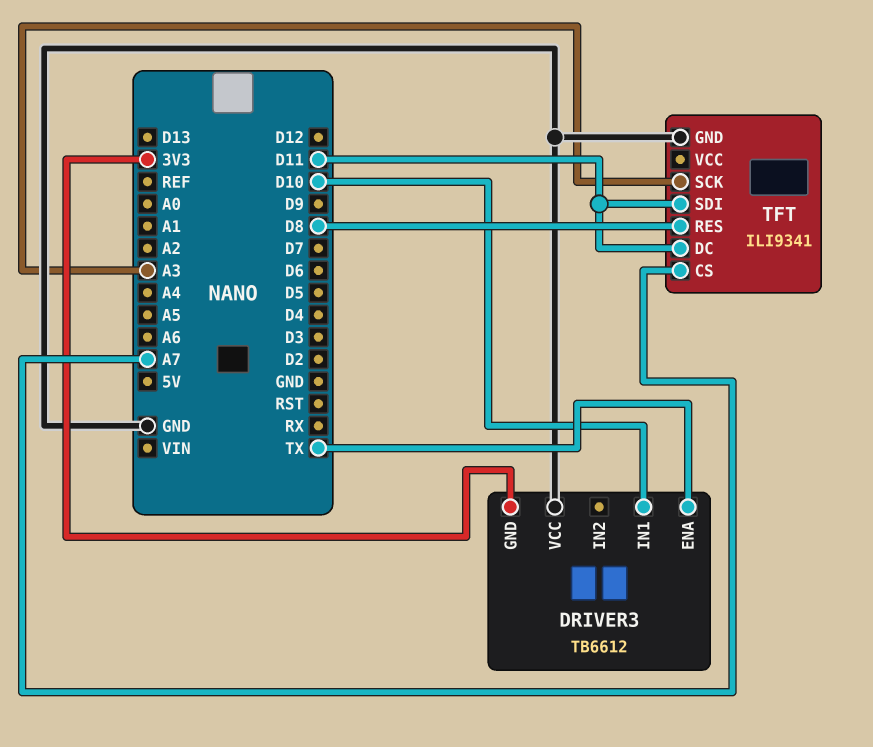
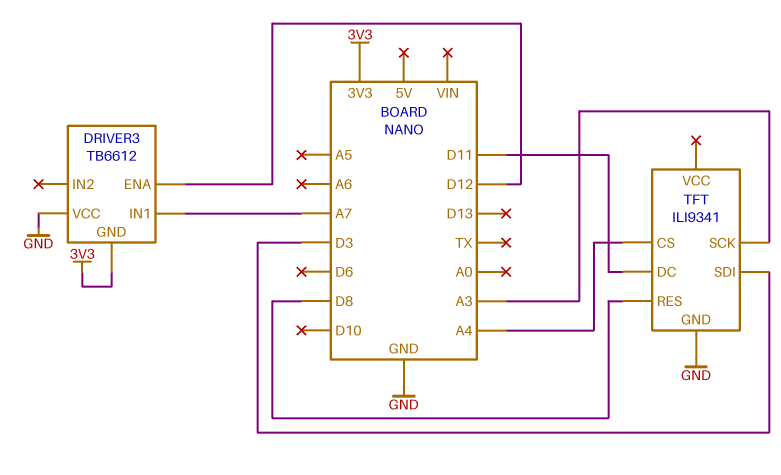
DRIVER3 pin ENA: TX -> D12
DRIVER3 pin IN1: D10 -> A7
TFT pin CS: A7 -> A4
TFT pin SDI: D11 -> D3

